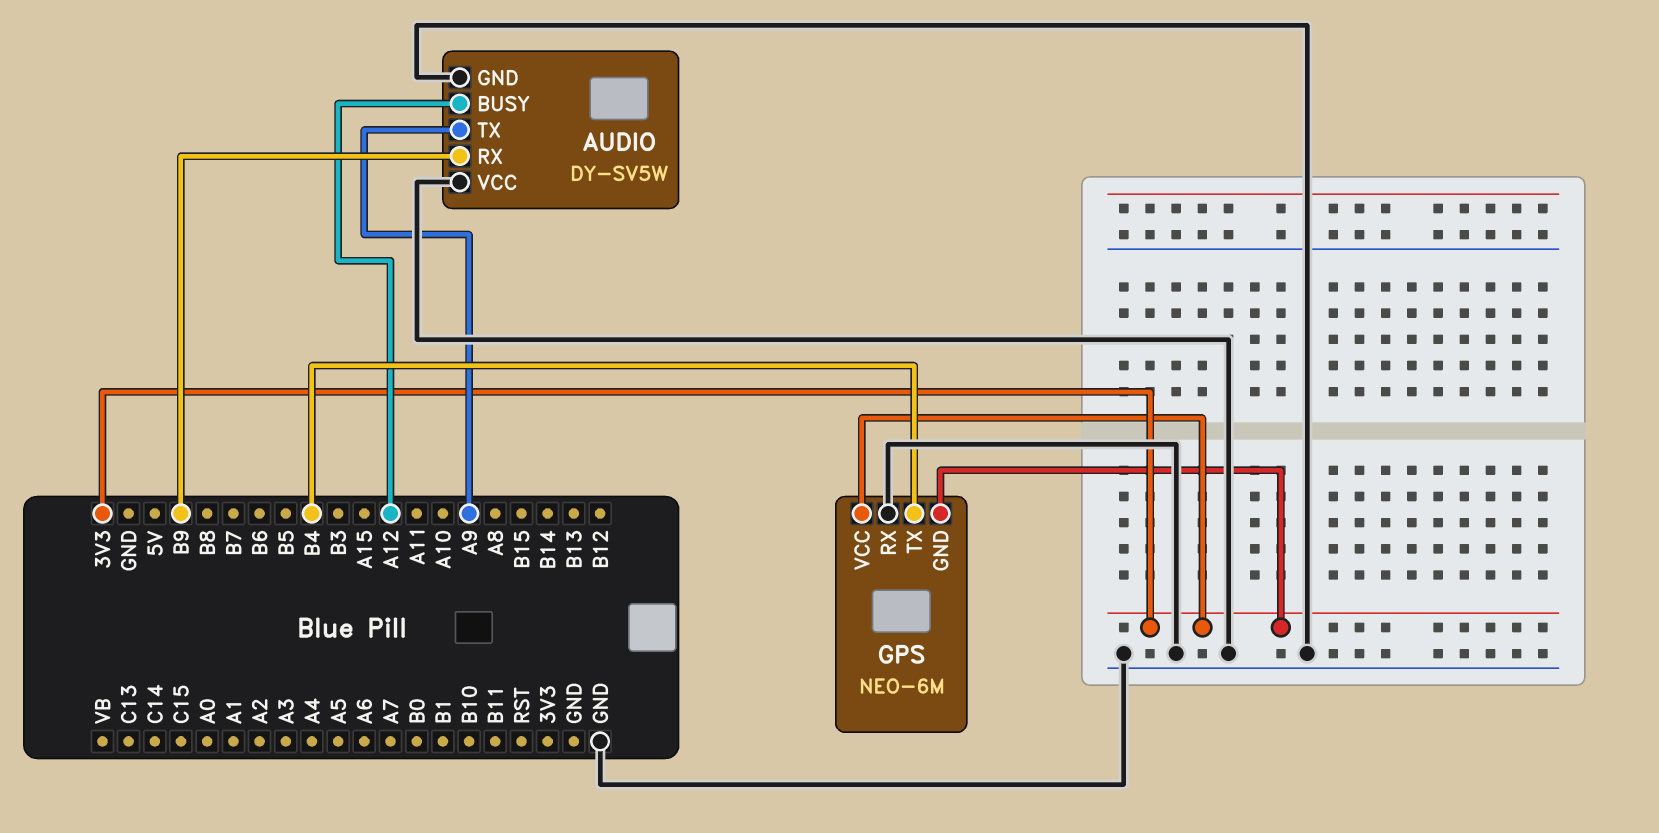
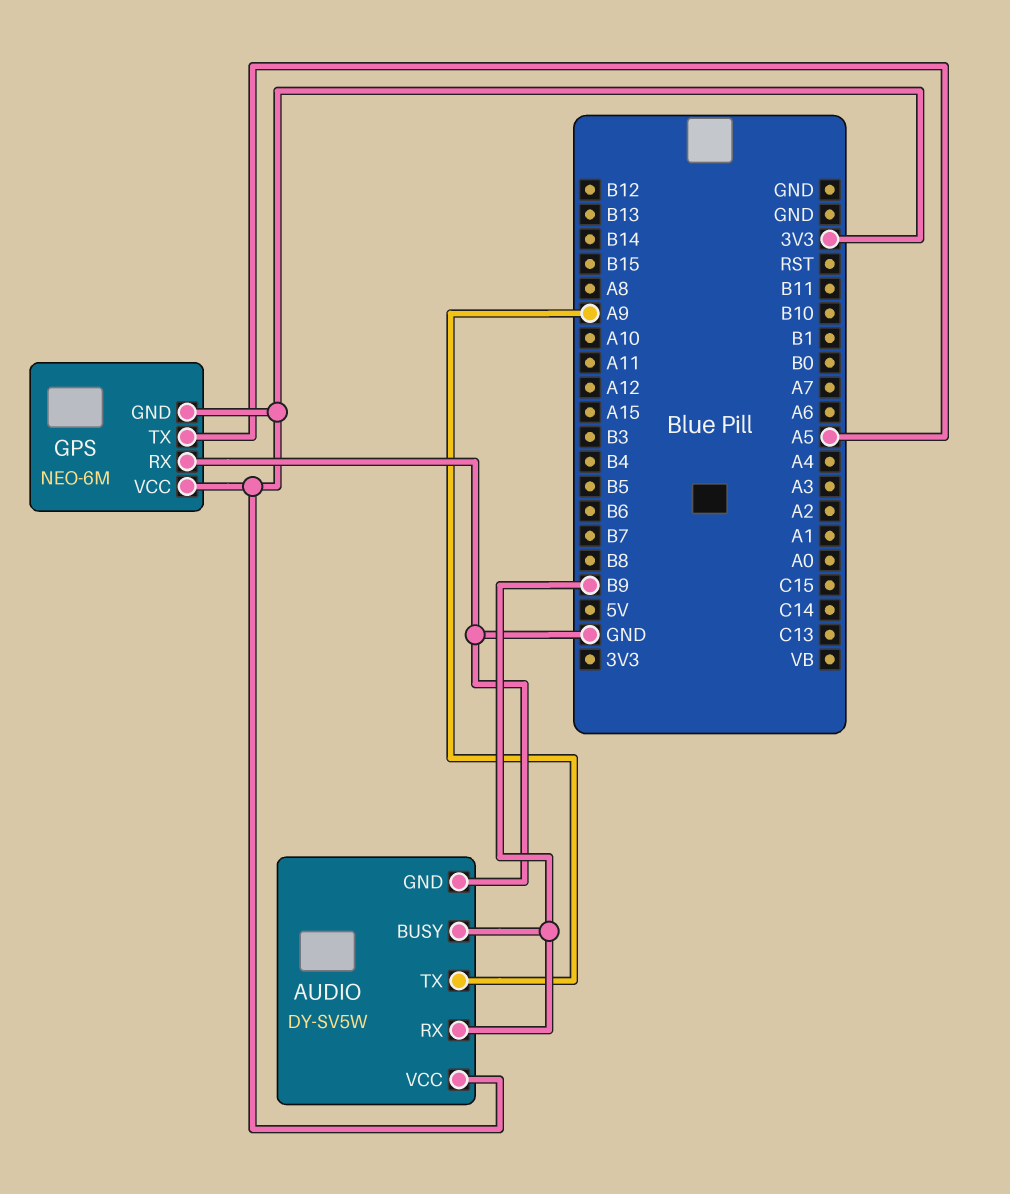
AUDIO pin BUSY: A12 -> B9
AUDIO pin VCC: GND -> 3V3
GPS pin TX: B4 -> A5

